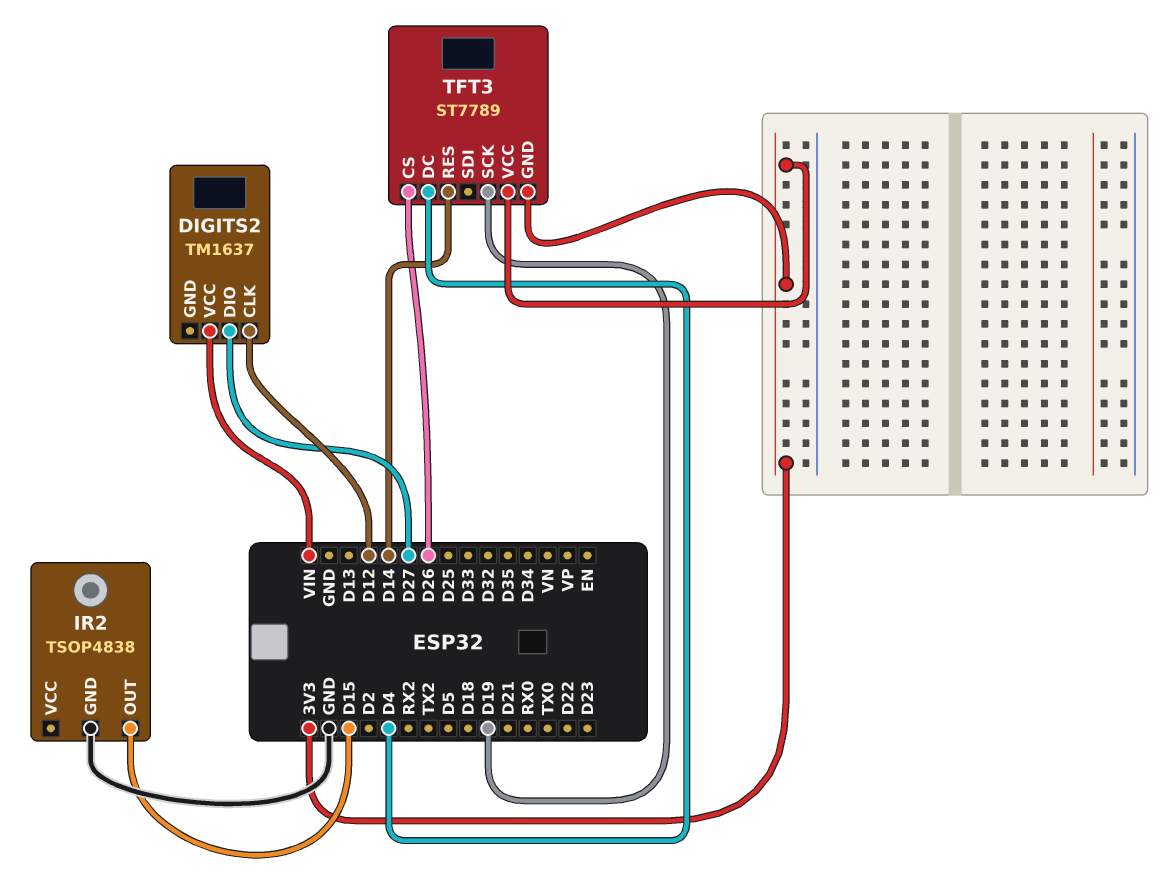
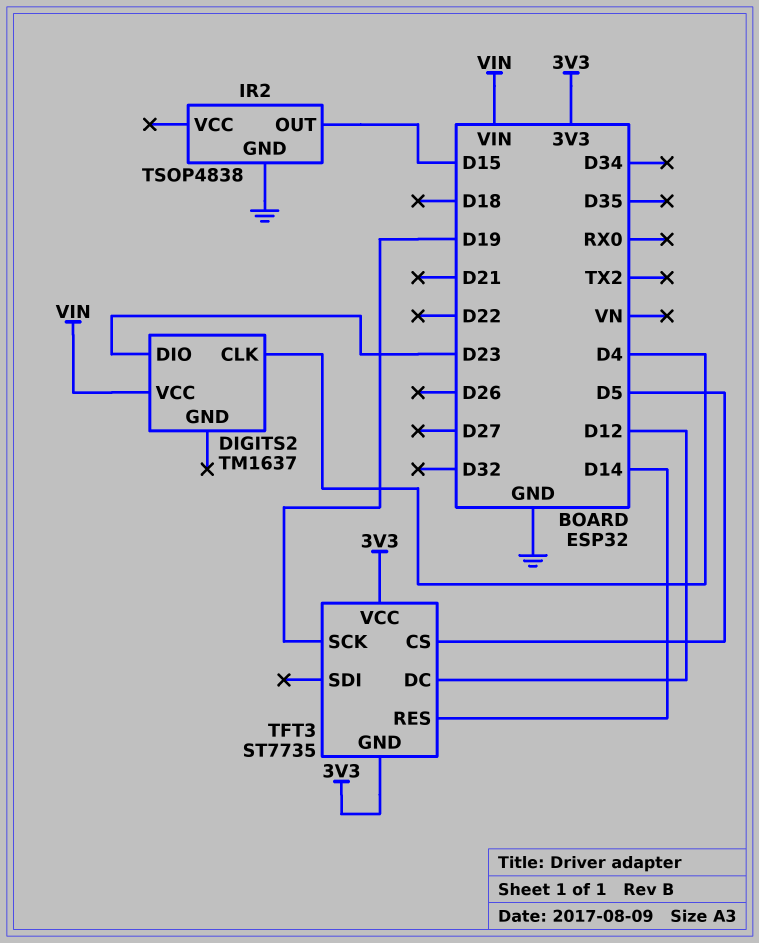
DIGITS2 pin CLK: D12 -> D4
DIGITS2 pin DIO: D27 -> D23
TFT3: ST7789 -> ST7735
TFT3 pin CS: D26 -> D5
TFT3 pin DC: D4 -> D12

